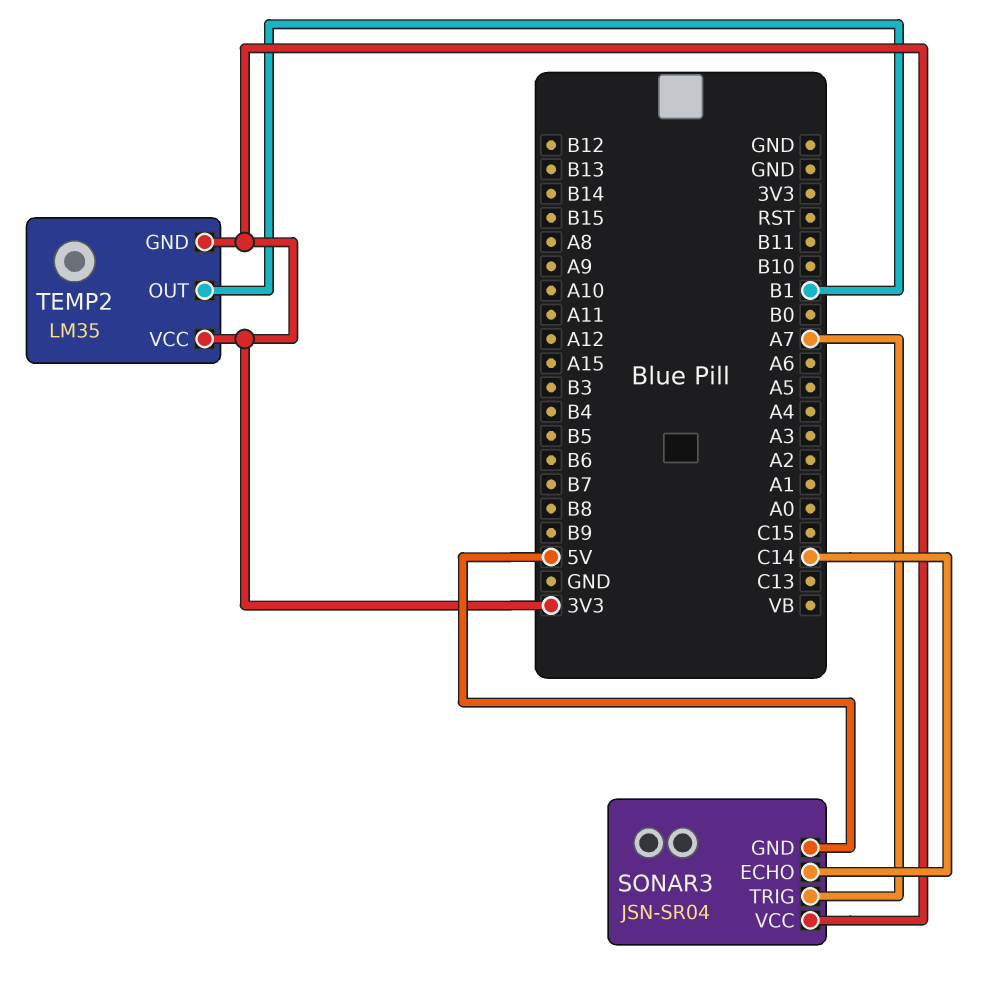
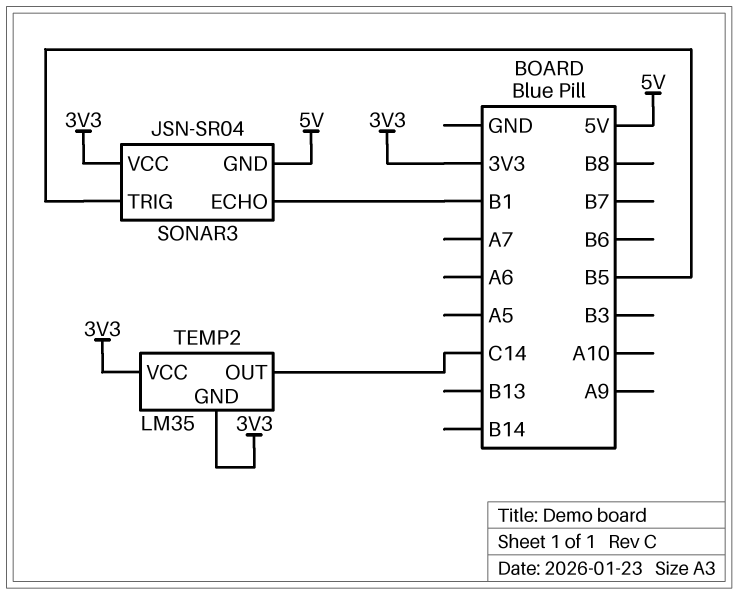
SONAR3 pin ECHO: C14 -> B1
SONAR3 pin TRIG: A7 -> B5
TEMP2 pin OUT: B1 -> C14

